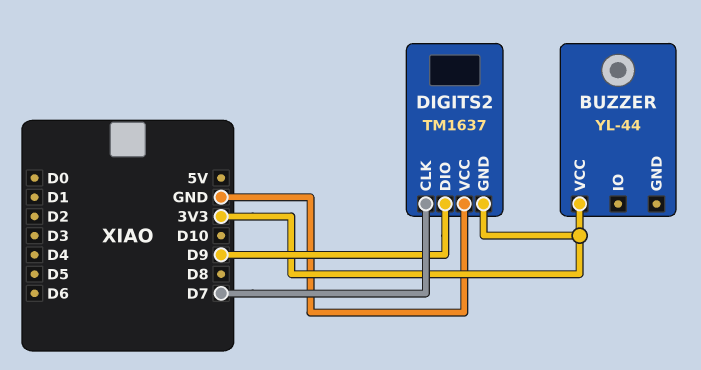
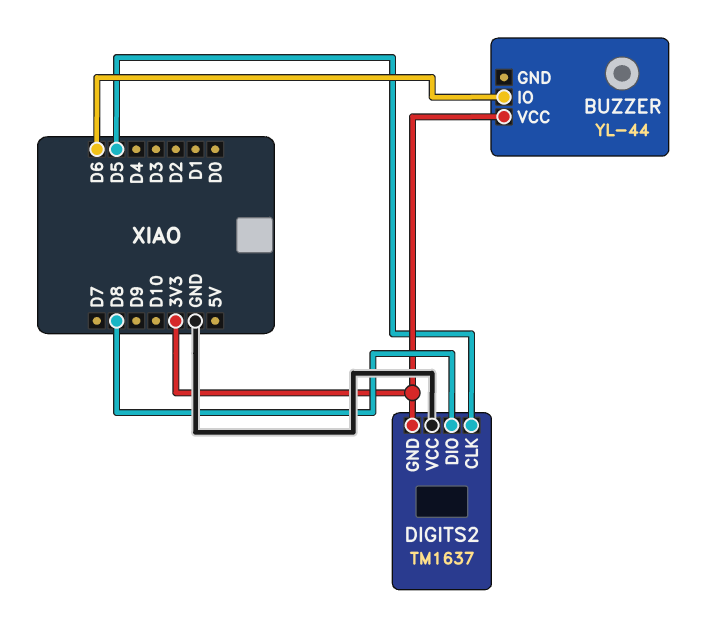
BUZZER pin IO: none -> D6
DIGITS2 pin CLK: D7 -> D5
DIGITS2 pin DIO: D9 -> D8

